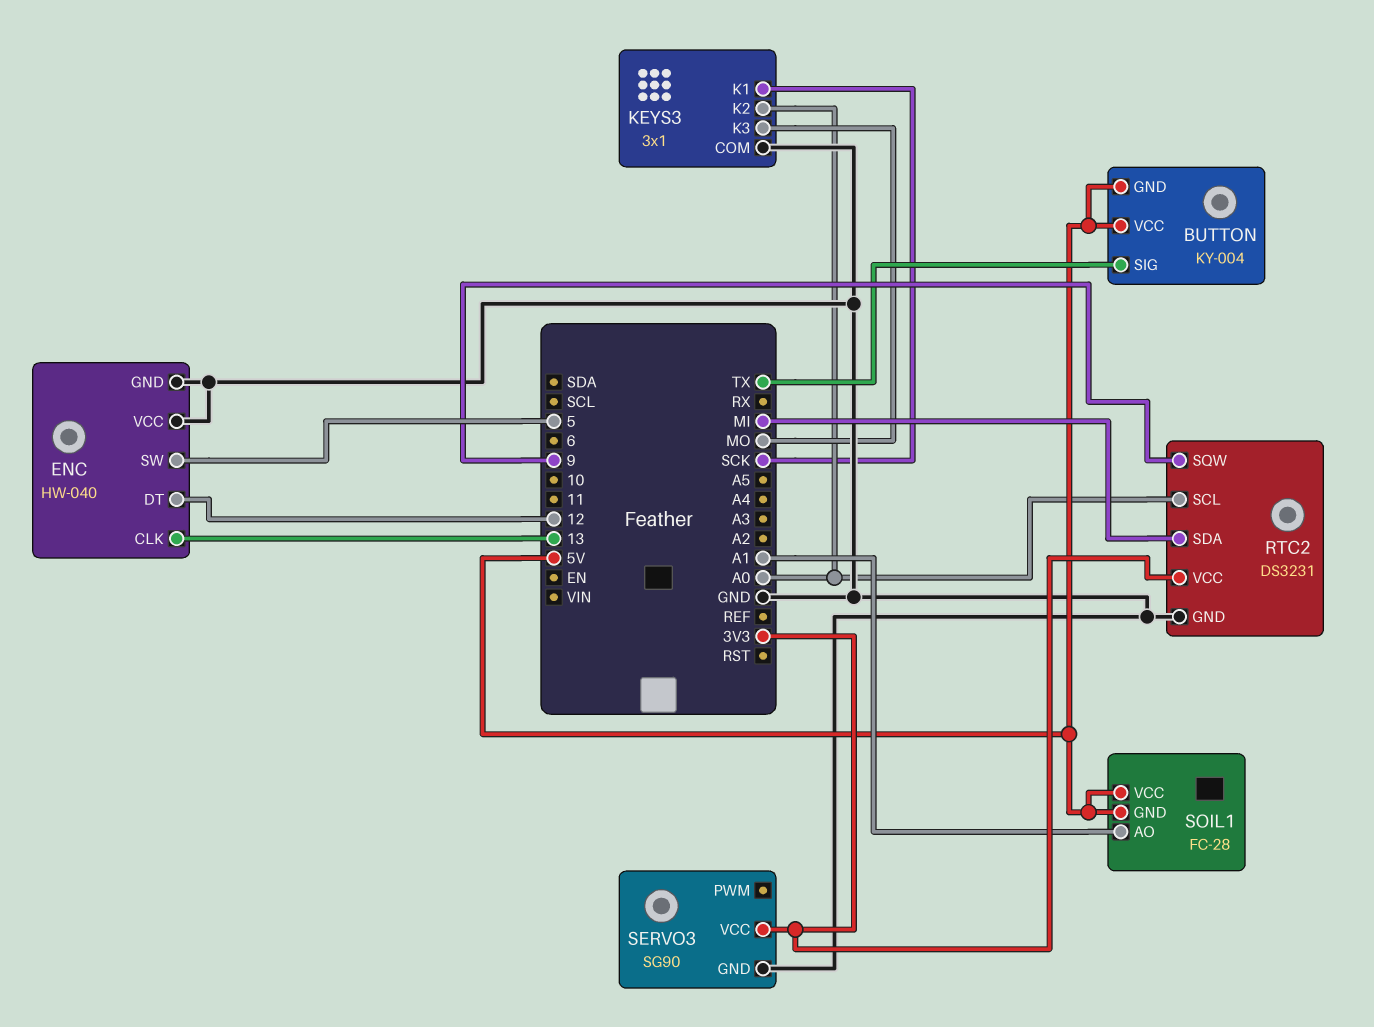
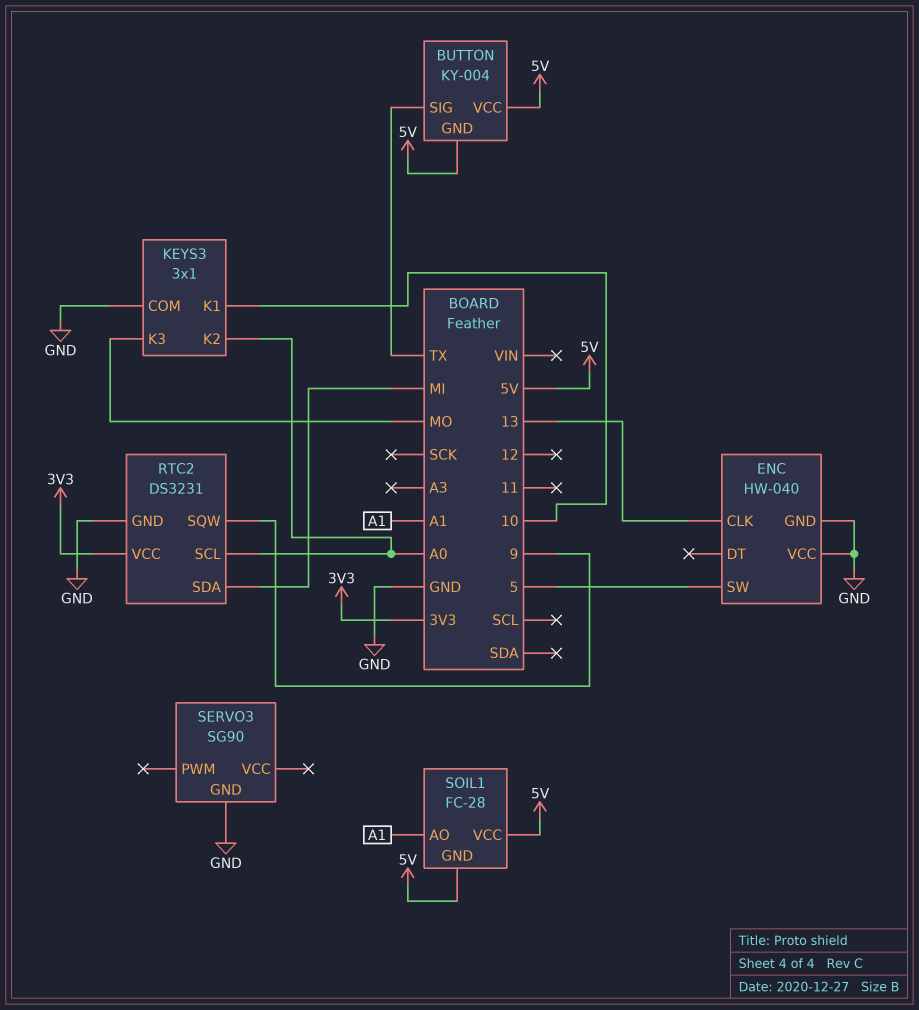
ENC pin DT: 12 -> none
KEYS3 pin K1: SCK -> 10
SERVO3 pin VCC: 3V3 -> none

